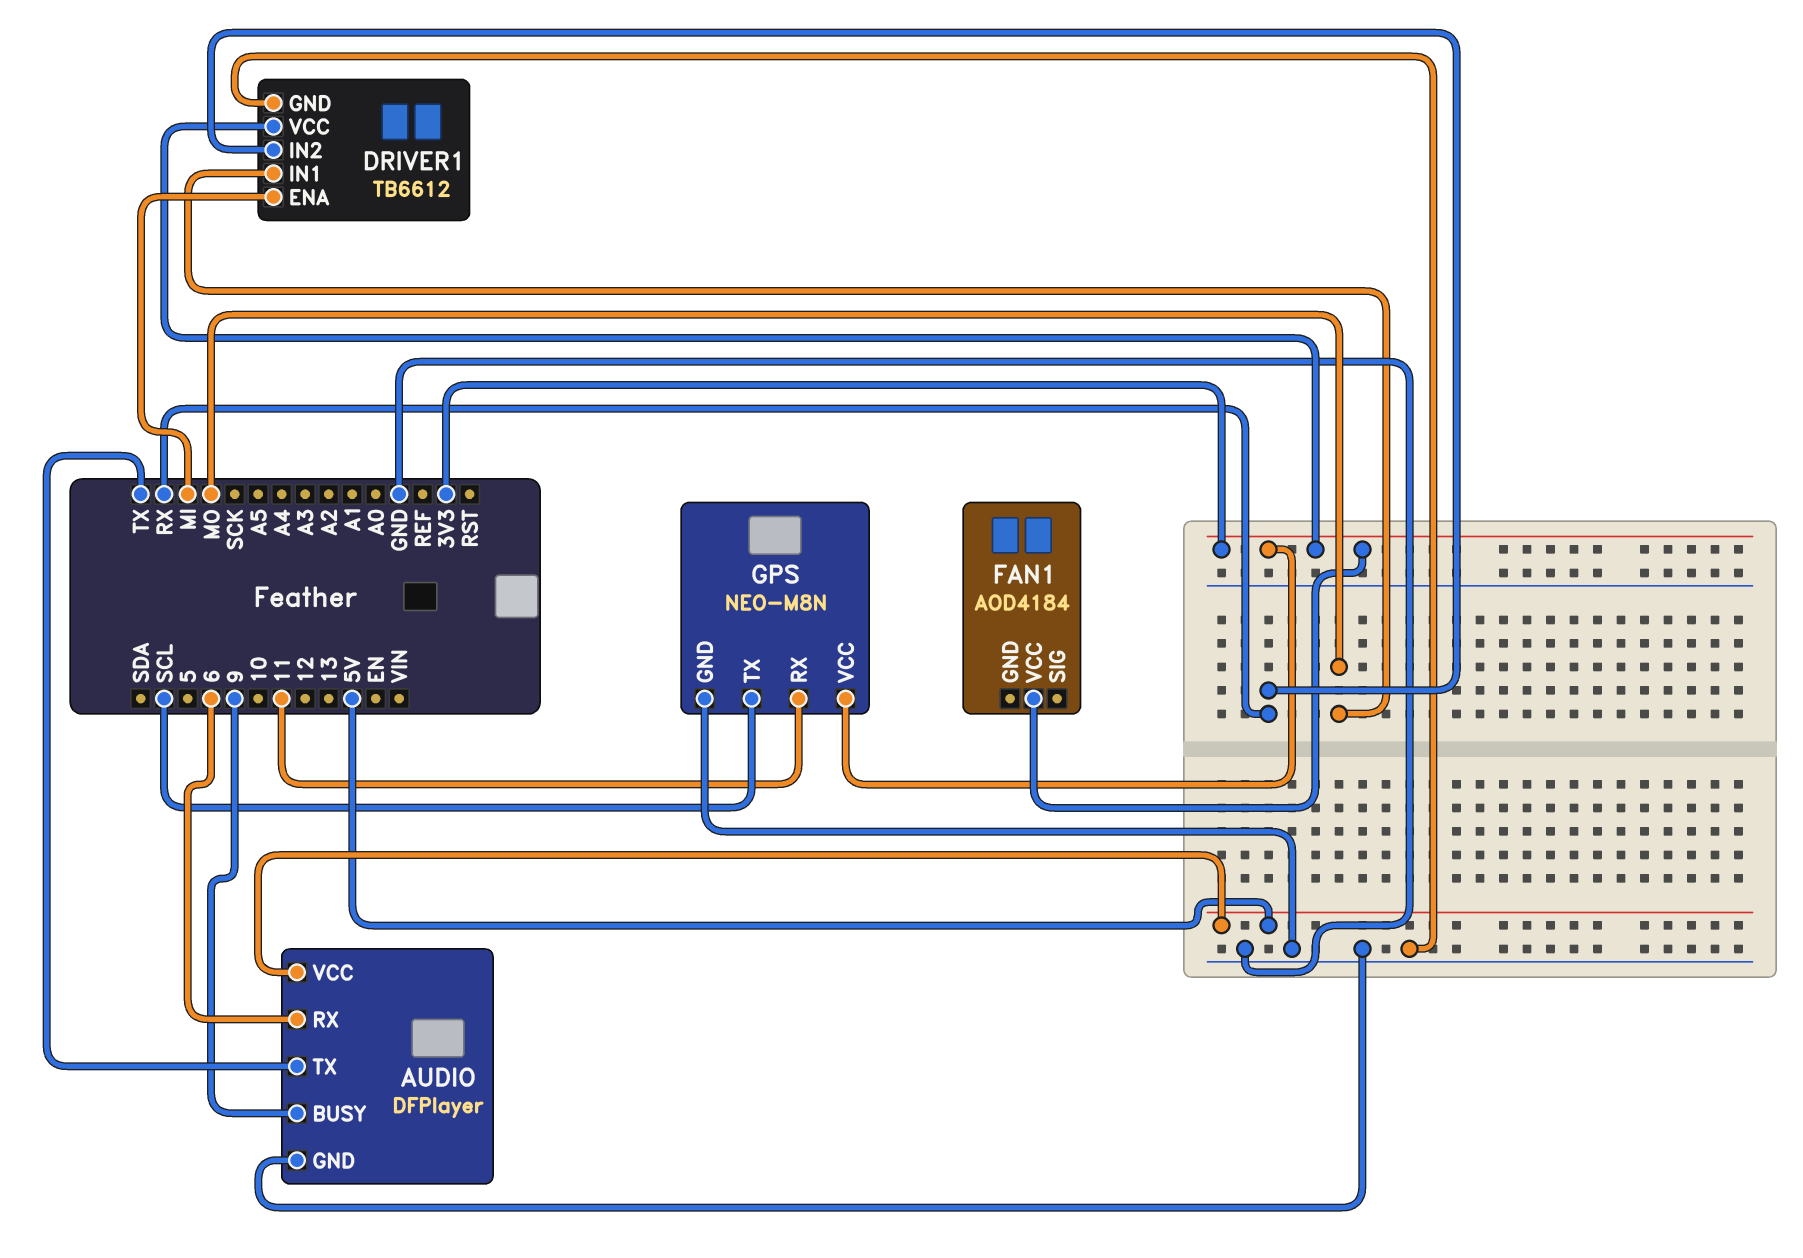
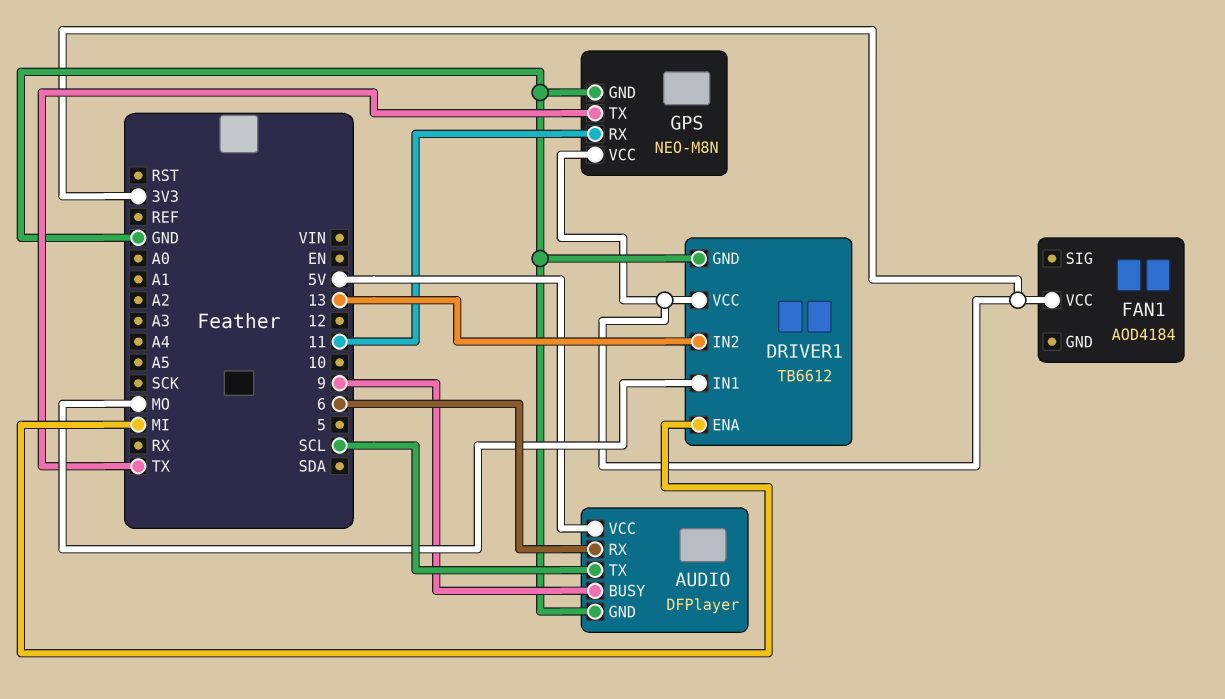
AUDIO pin TX: TX -> SCL
DRIVER1 pin IN2: RX -> 13
GPS pin TX: SCL -> TX

